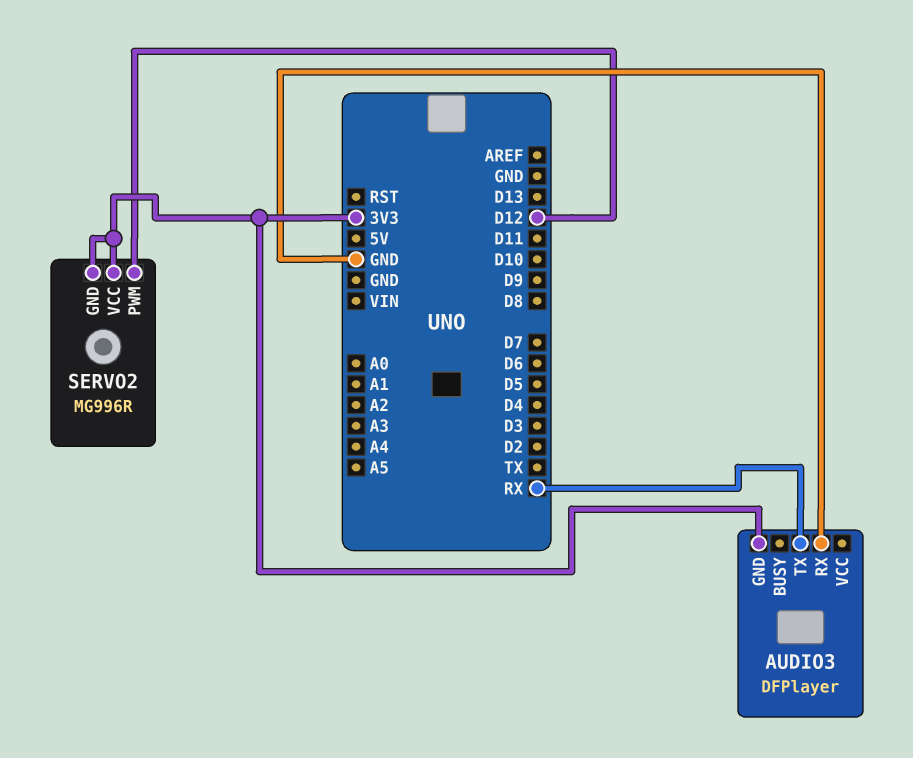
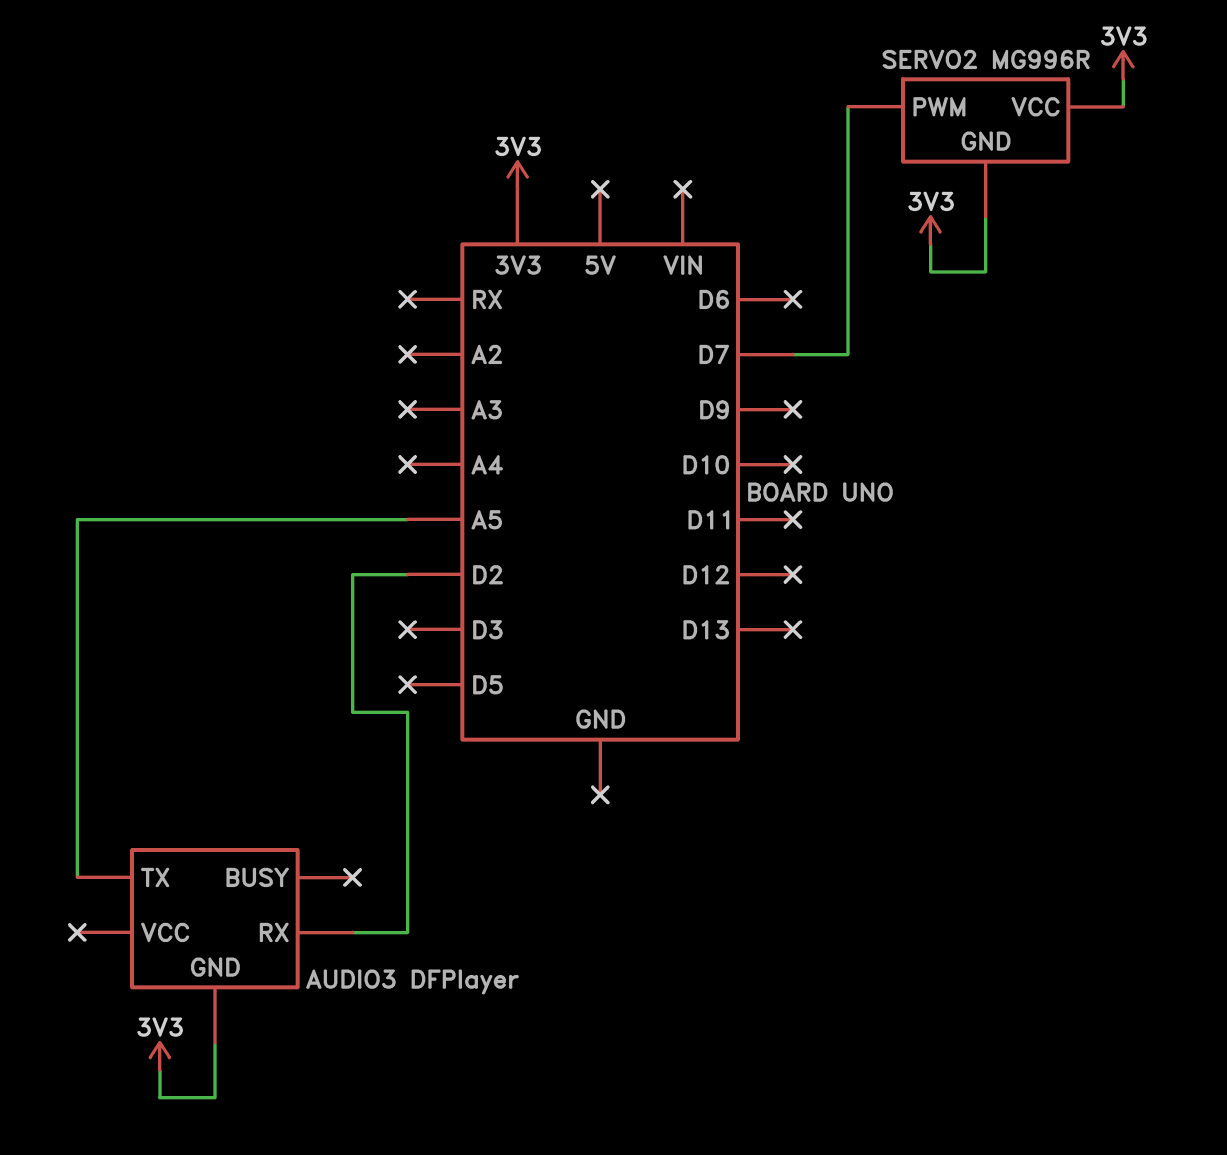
AUDIO3 pin RX: GND -> D2
AUDIO3 pin TX: RX -> A5
SERVO2 pin PWM: D12 -> D7

